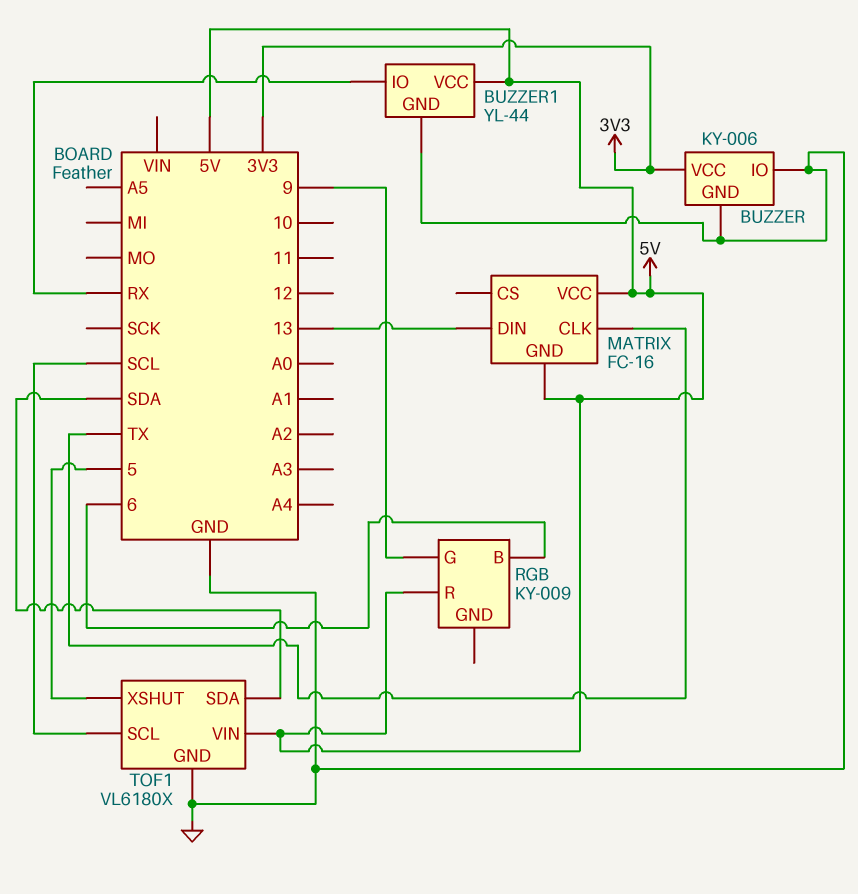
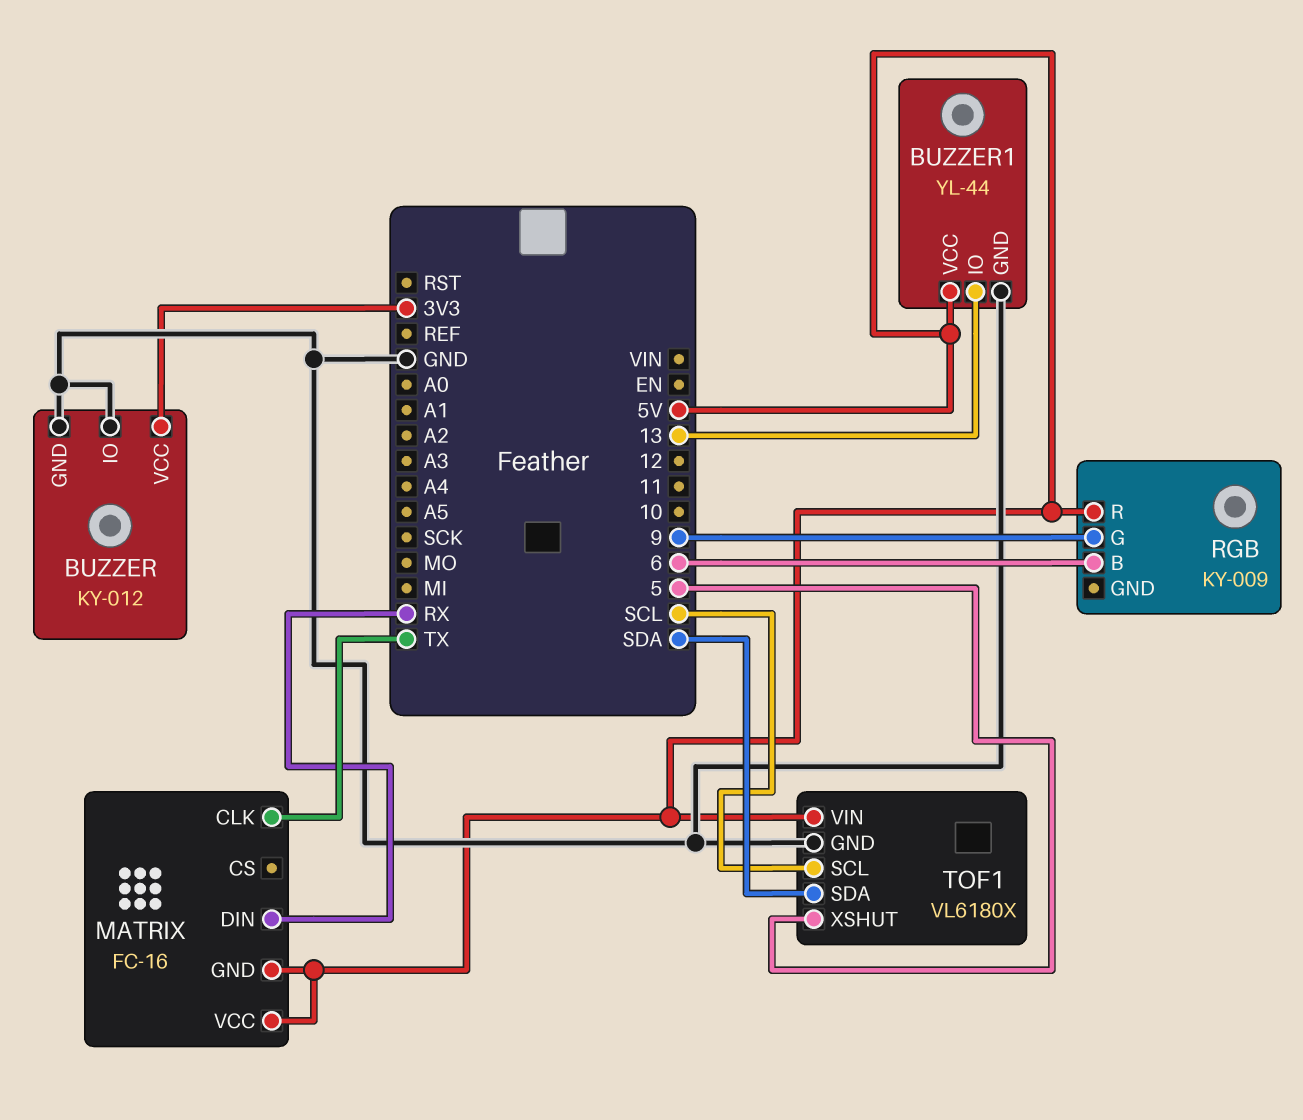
BUZZER: KY-006 -> KY-012
BUZZER1 pin IO: RX -> 13
MATRIX pin DIN: 13 -> RX

